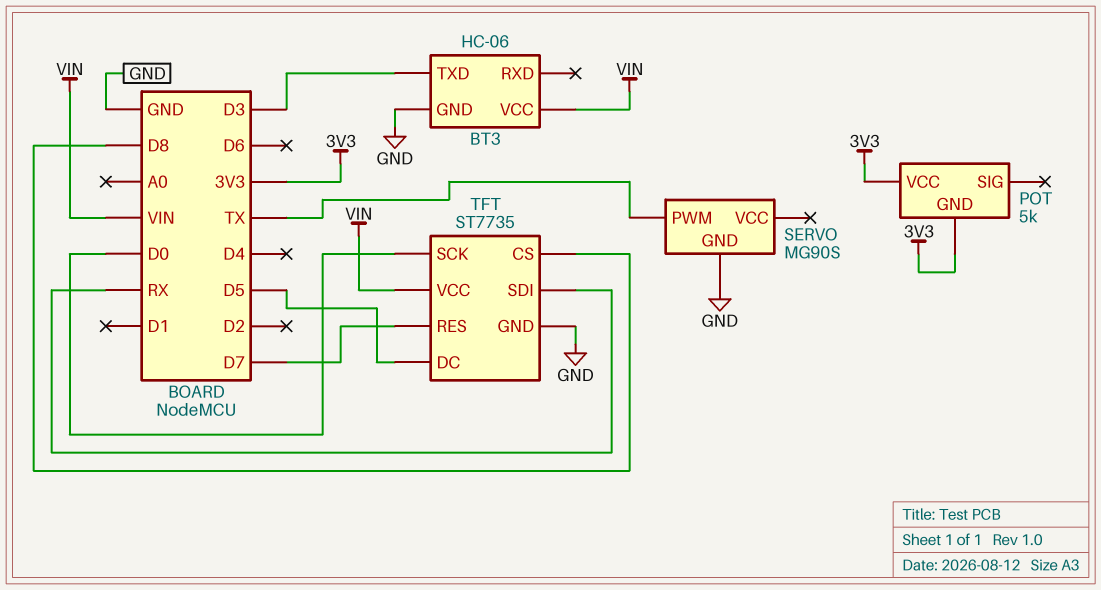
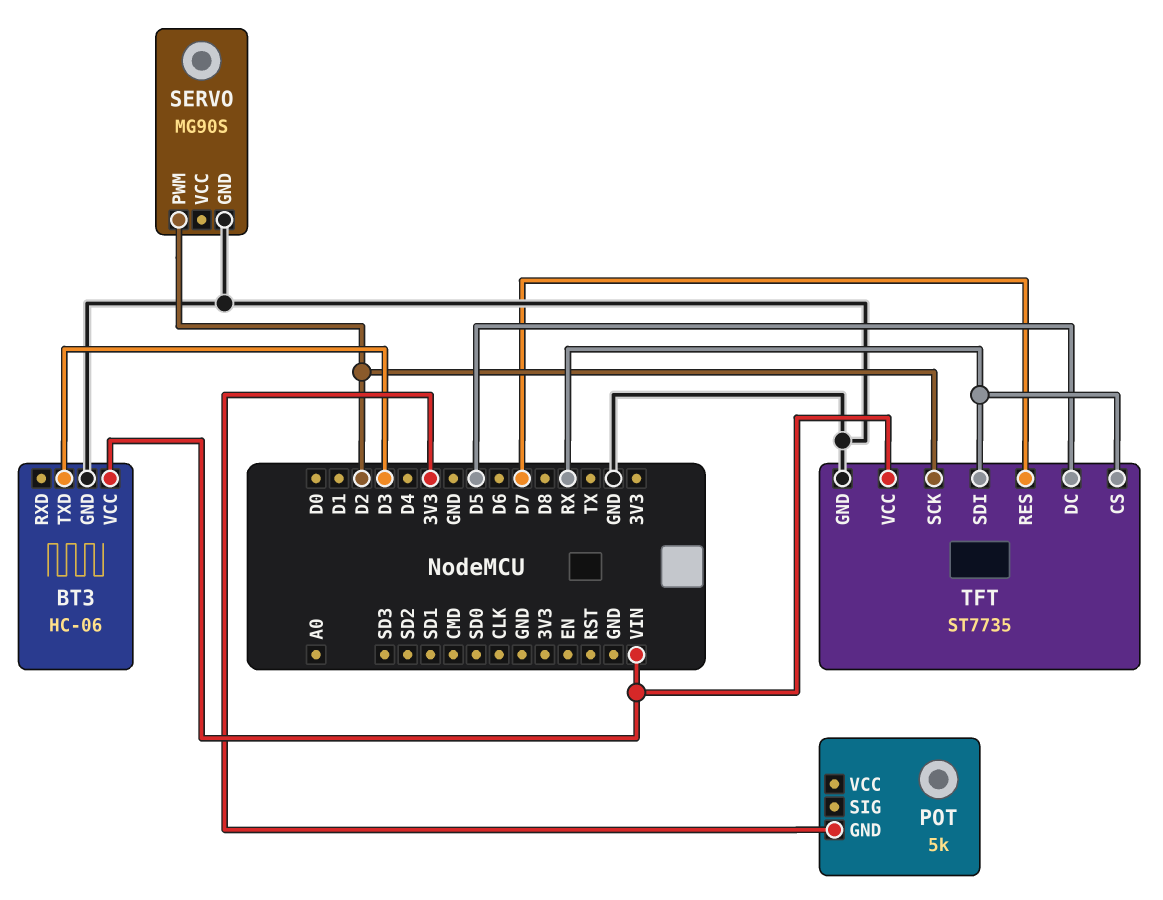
POT pin VCC: 3V3 -> none
SERVO pin PWM: TX -> D2
TFT pin CS: D8 -> RX
TFT pin SCK: D0 -> D2

